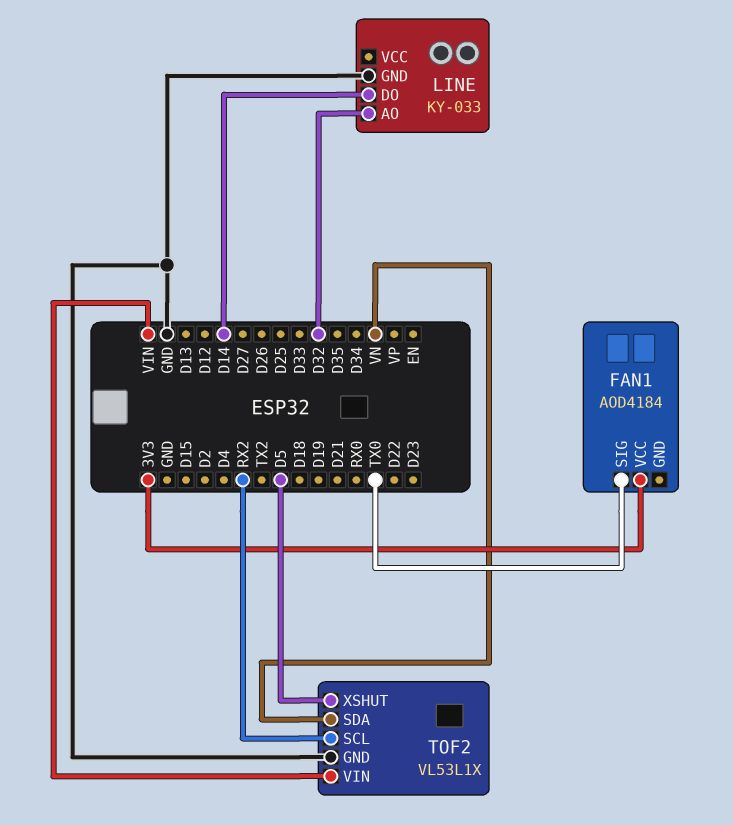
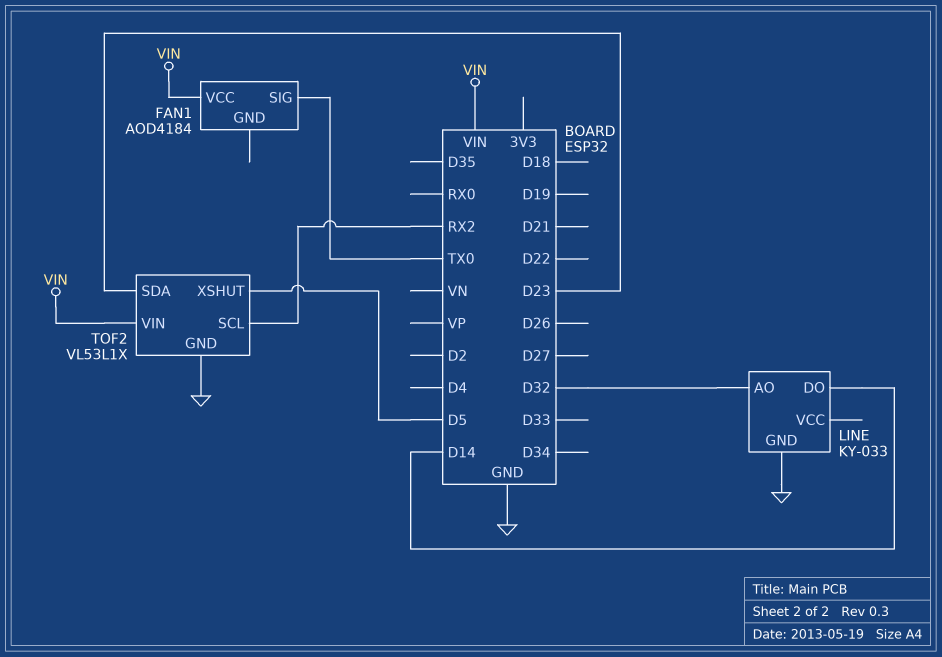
FAN1 pin VCC: 3V3 -> VIN
TOF2 pin SDA: VN -> D23

